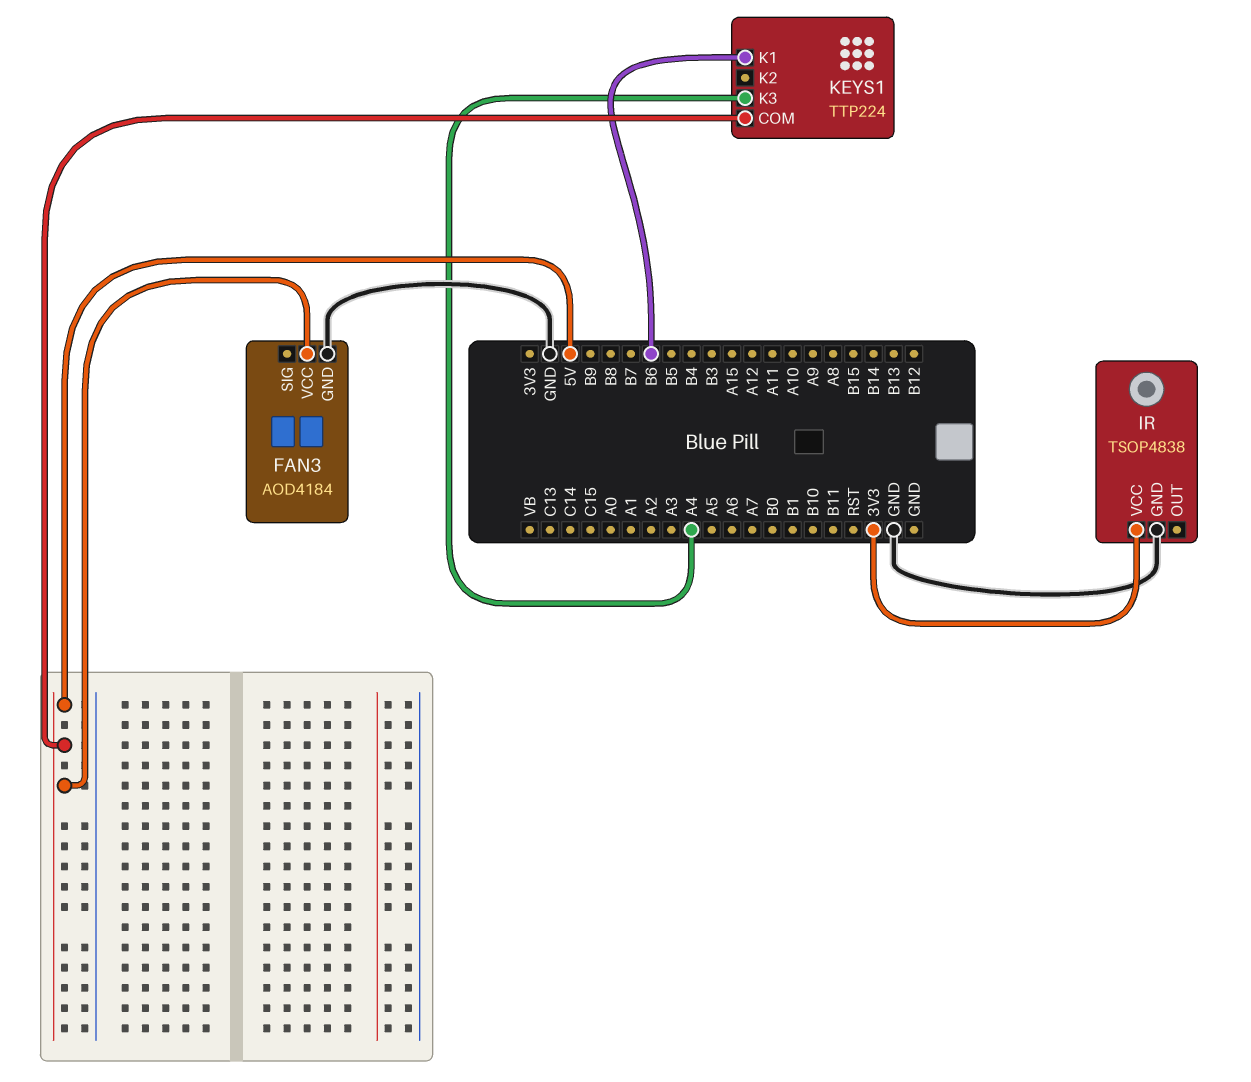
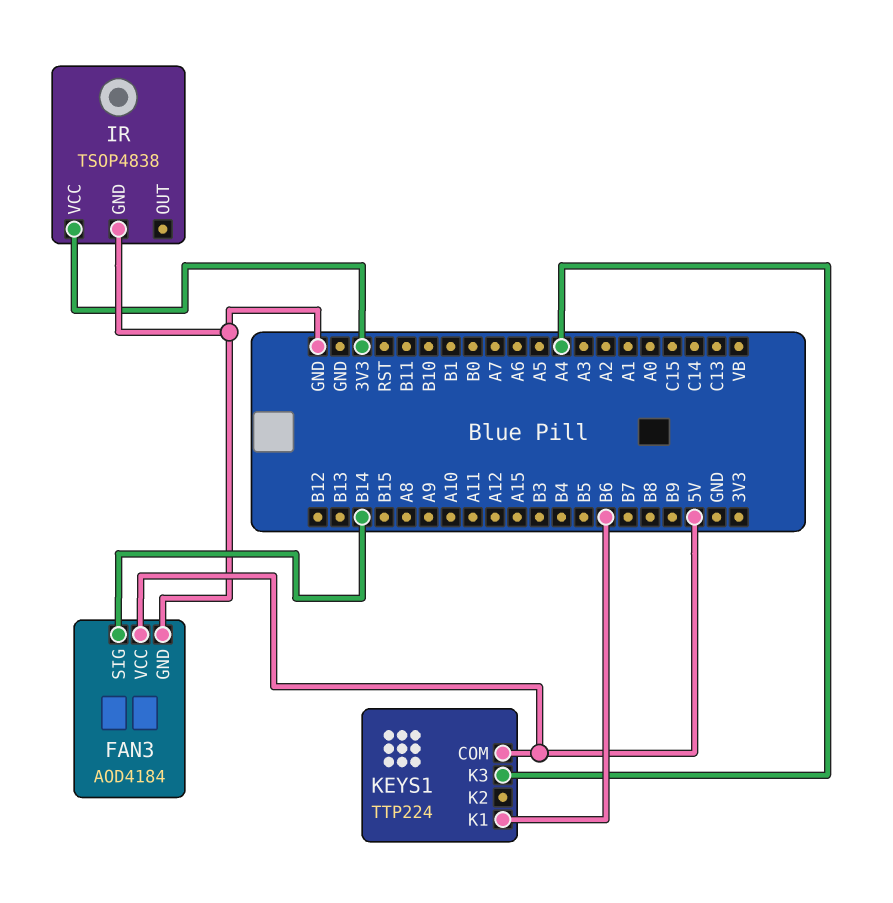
FAN3 pin SIG: none -> B14

